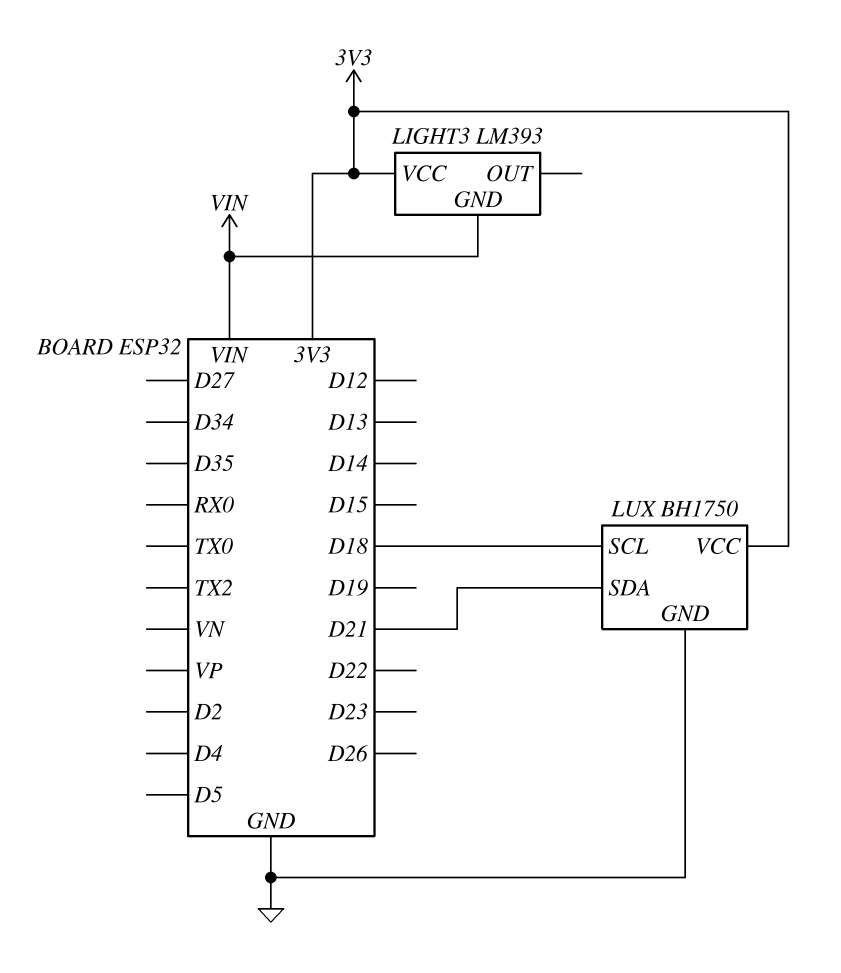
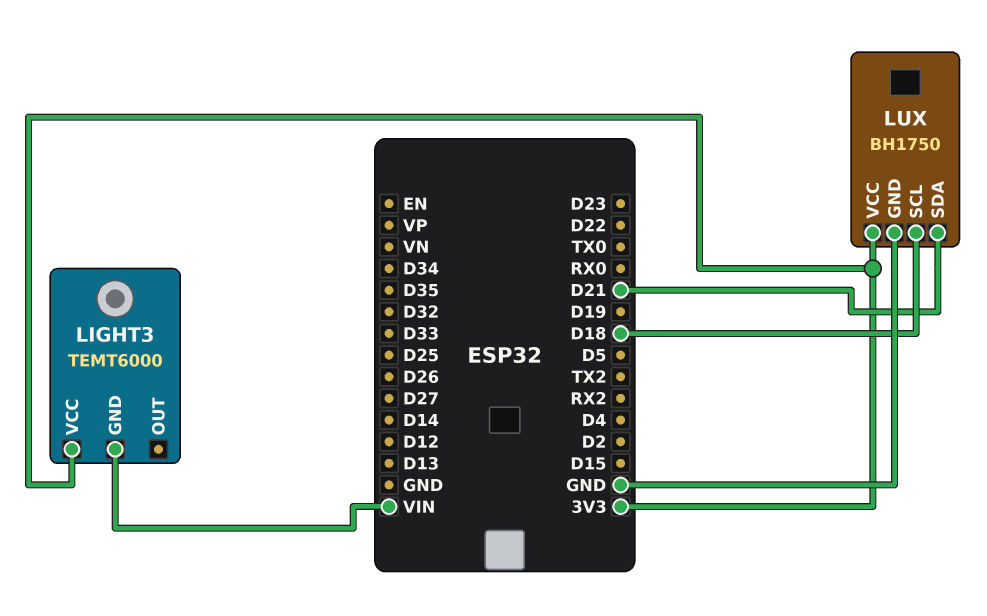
LIGHT3: LM393 -> TEMT6000

